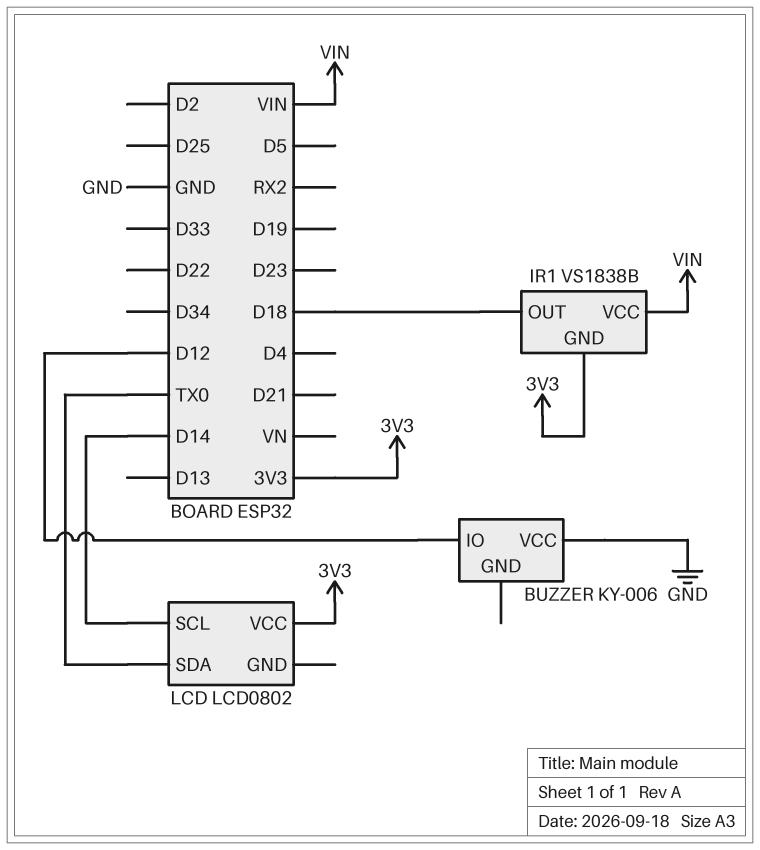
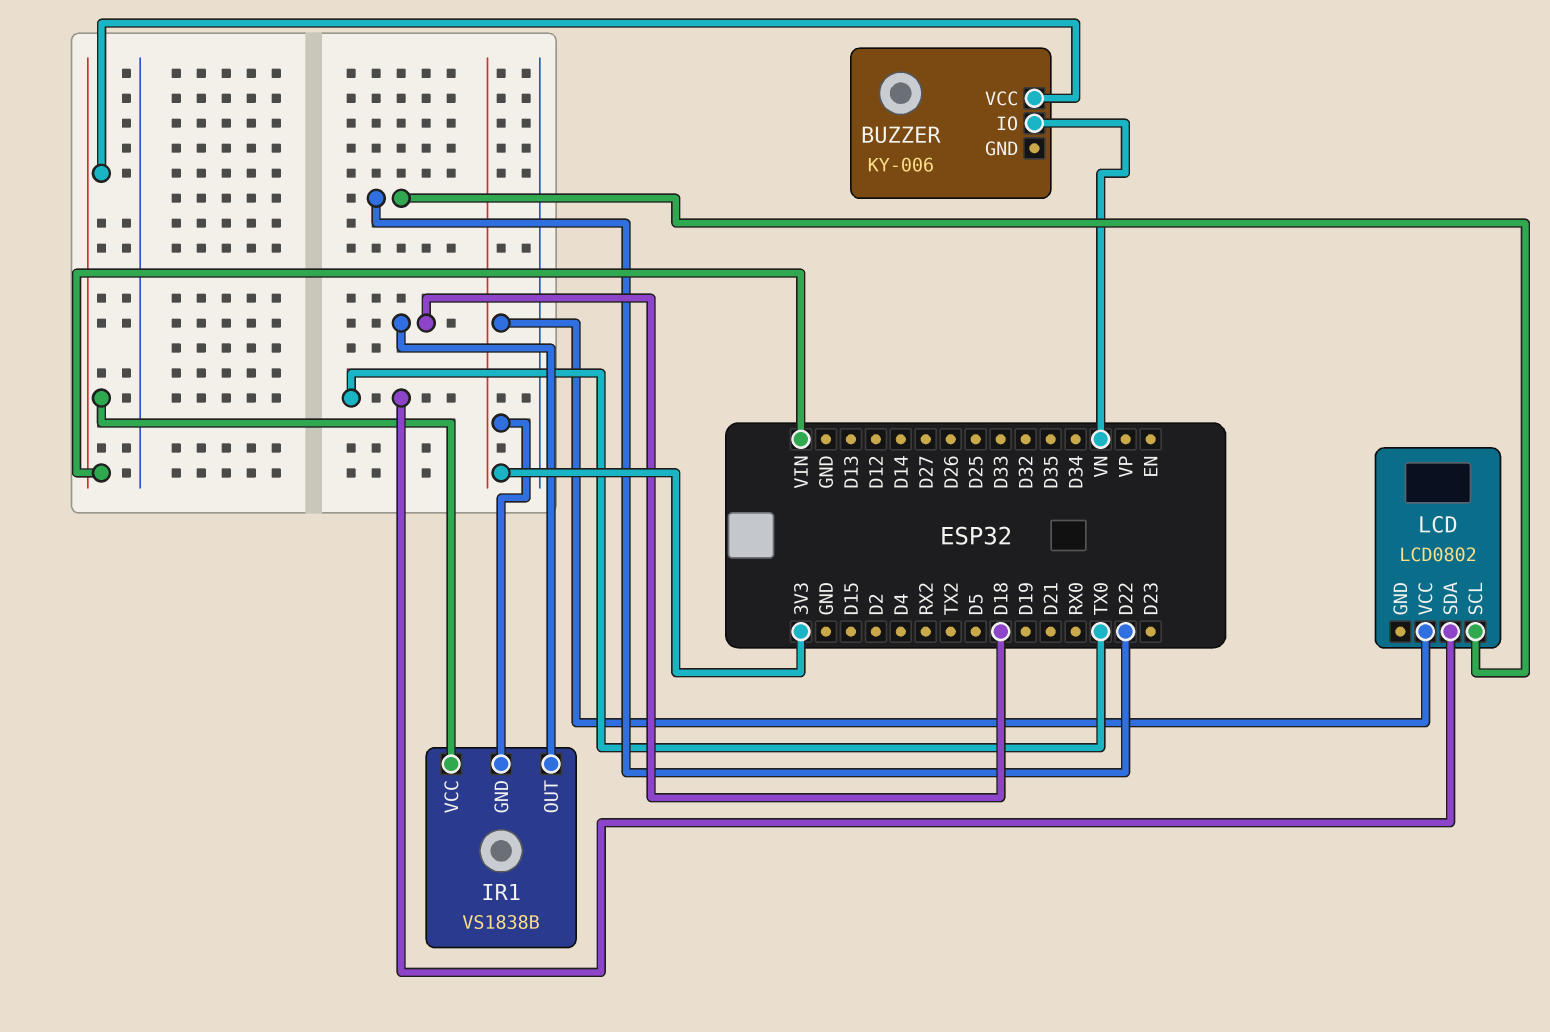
BUZZER pin IO: D12 -> VN
BUZZER pin VCC: GND -> VIN
LCD pin SCL: D14 -> D22

